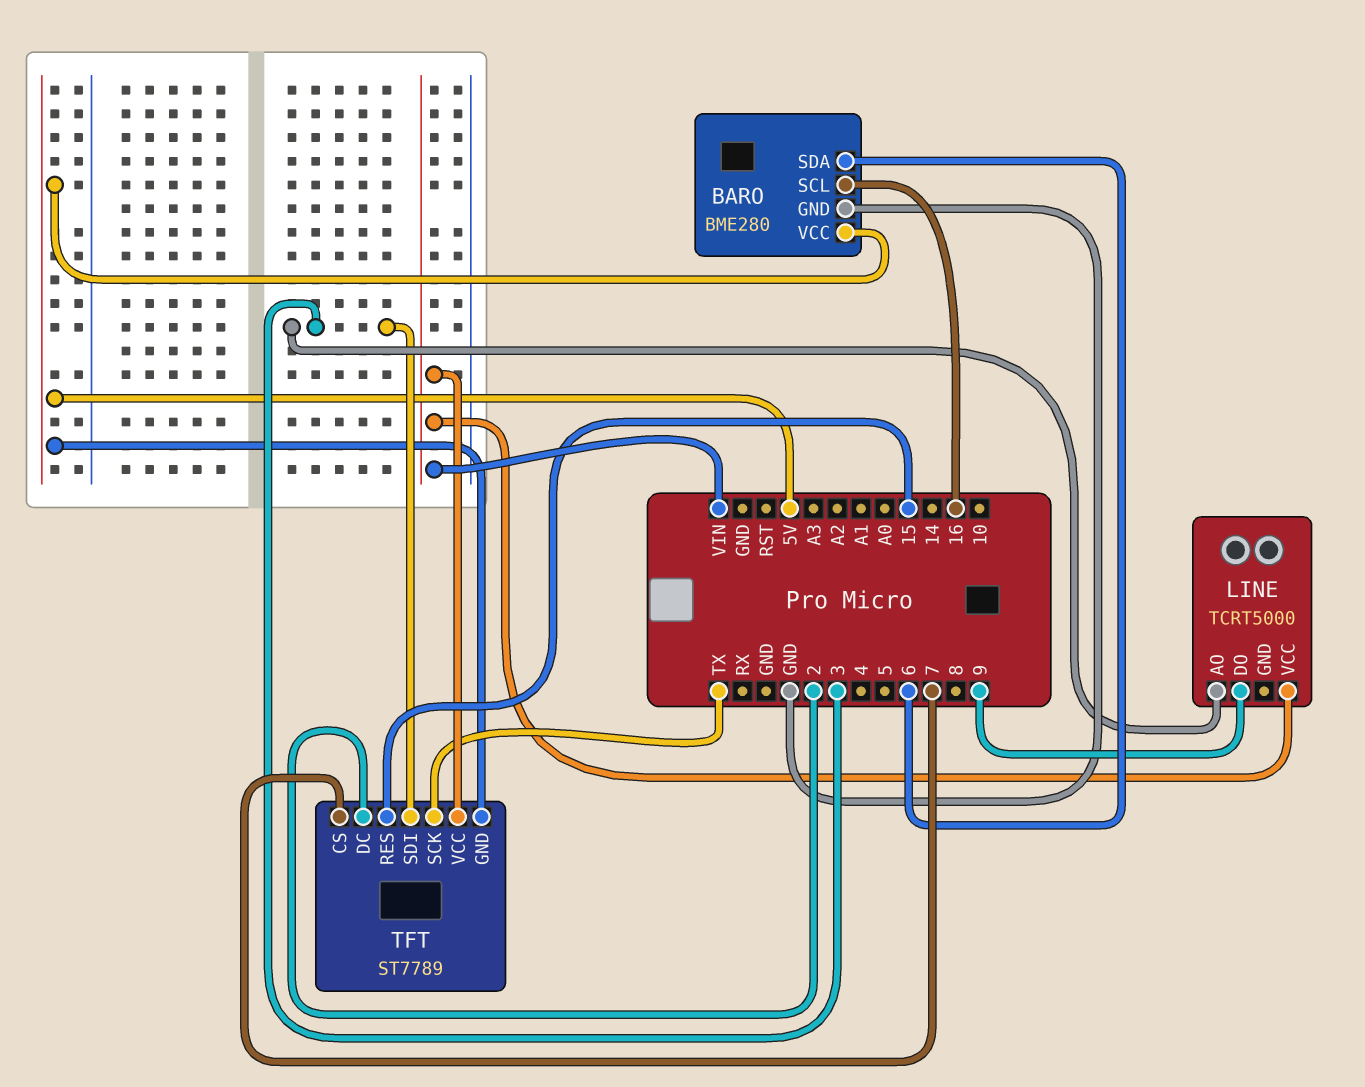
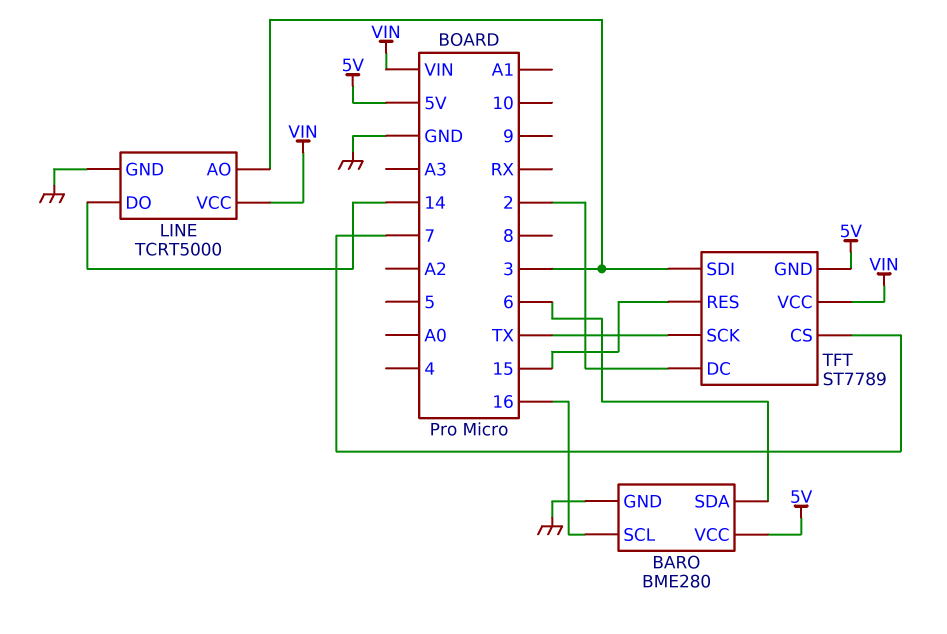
LINE pin DO: 9 -> 14
LINE pin GND: none -> GND

